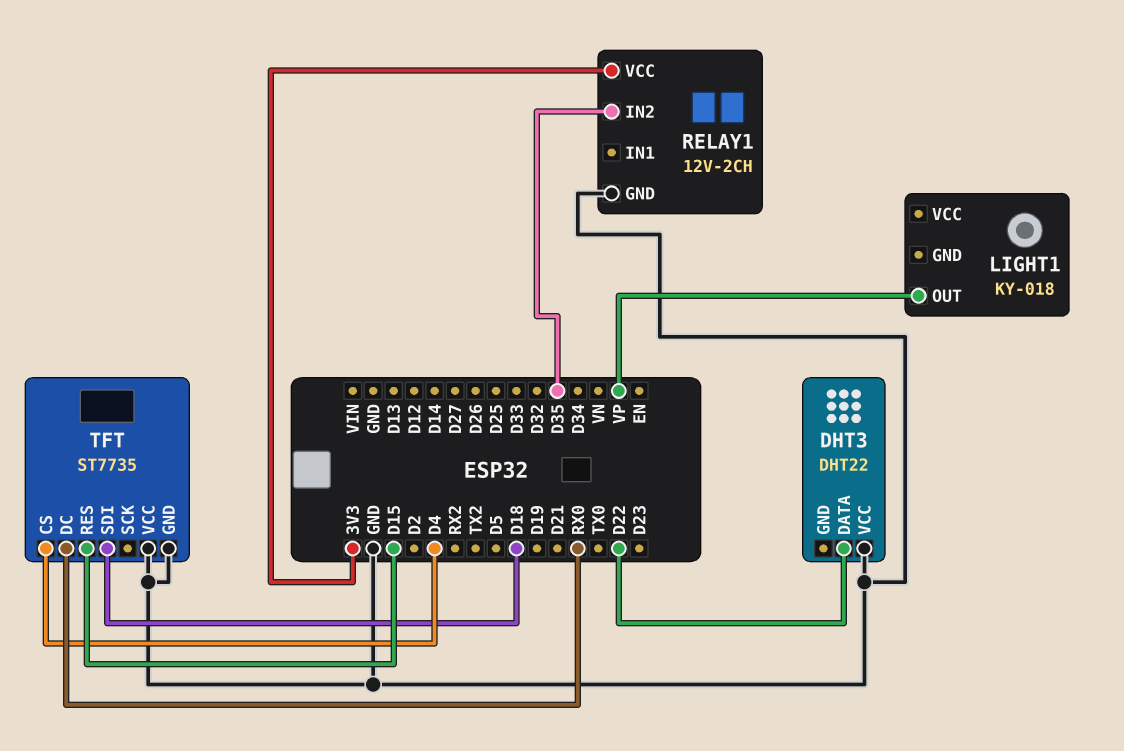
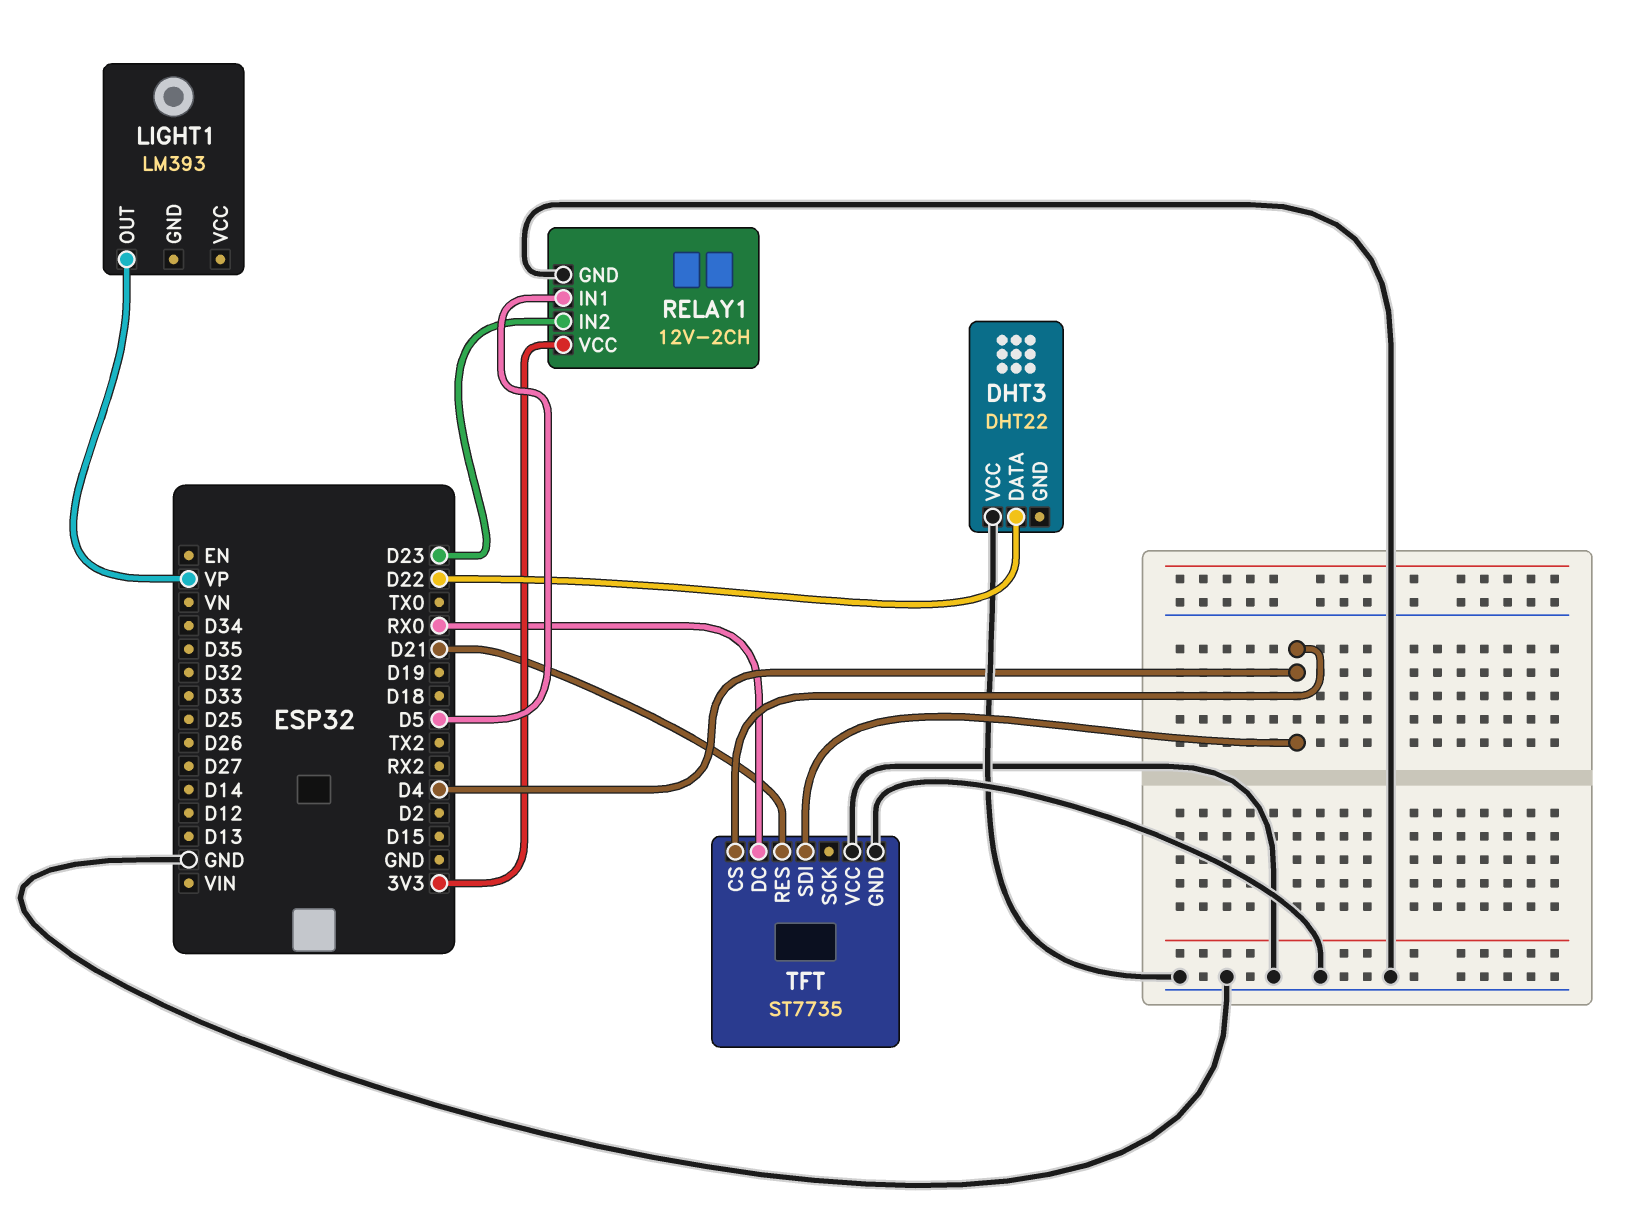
LIGHT1: KY-018 -> LM393
RELAY1 pin IN1: none -> D5
RELAY1 pin IN2: D35 -> D23
TFT pin RES: D15 -> D21
TFT pin SDI: D18 -> D4

